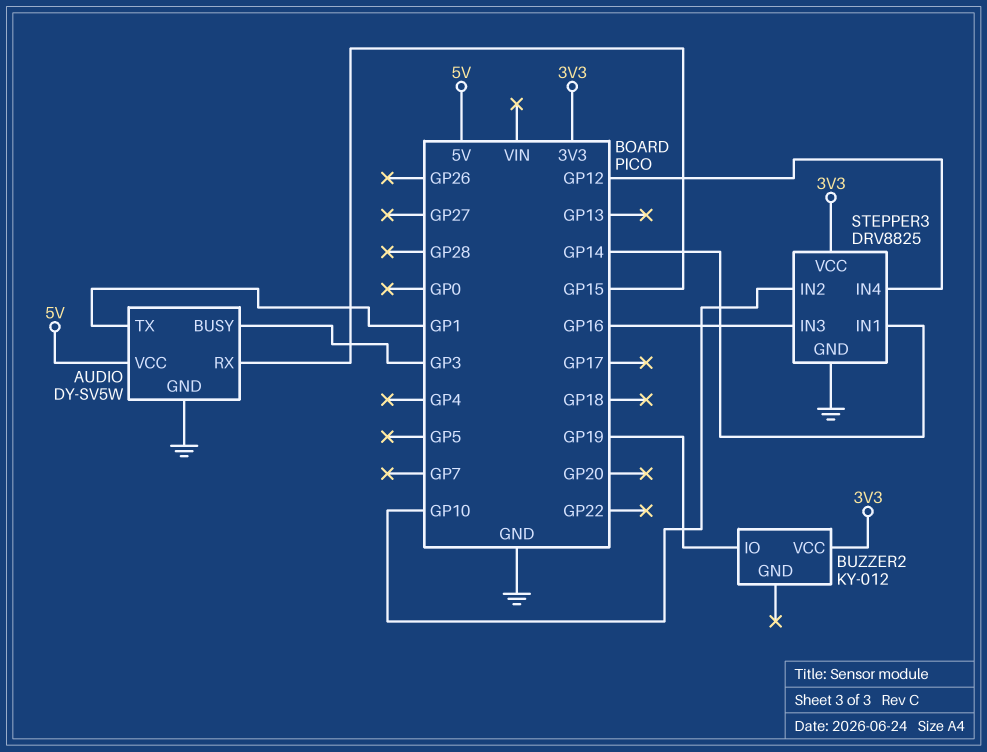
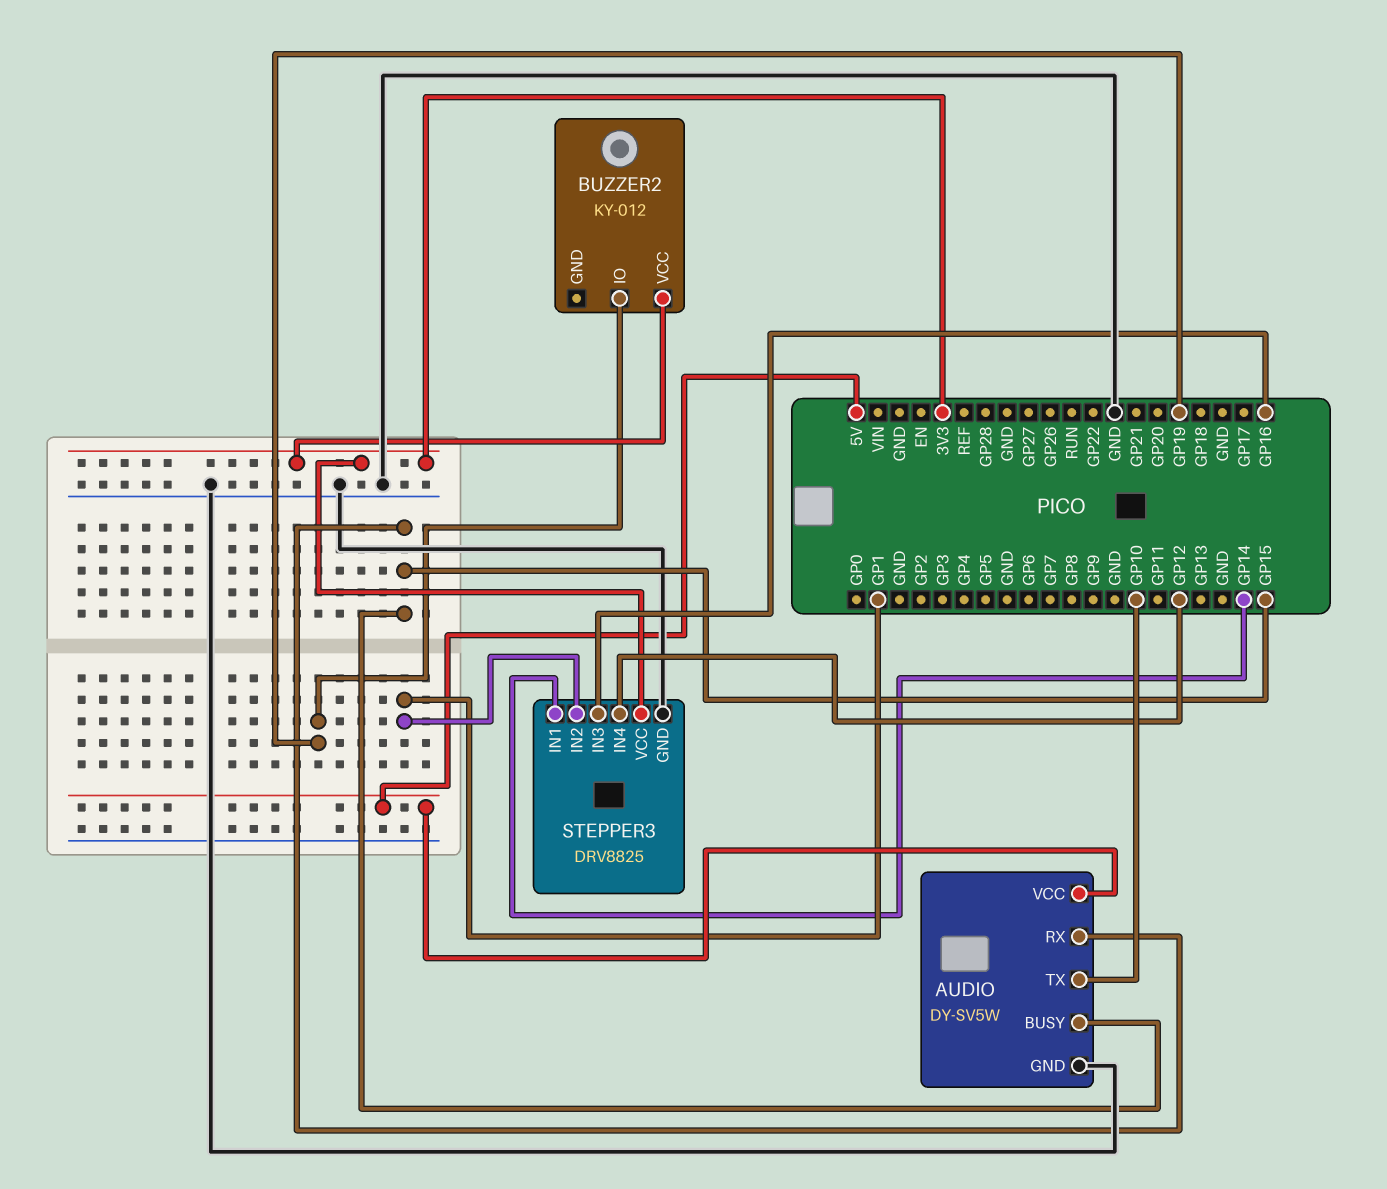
AUDIO pin BUSY: GP3 -> GP15
AUDIO pin TX: GP1 -> GP10
STEPPER3 pin IN2: GP10 -> GP1

